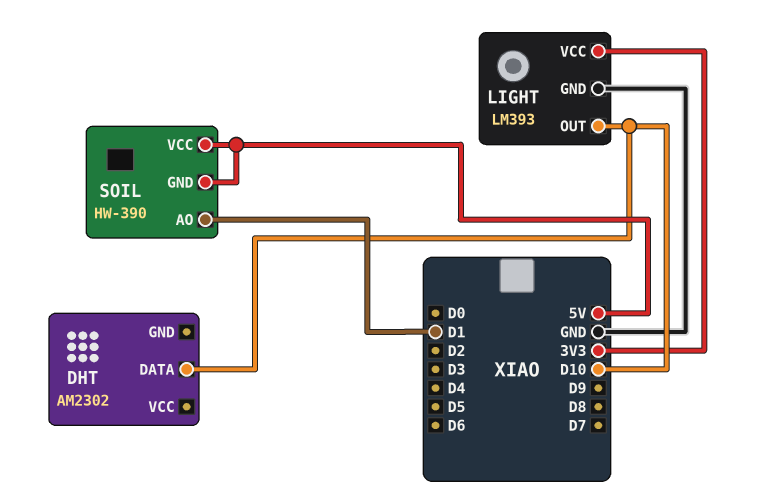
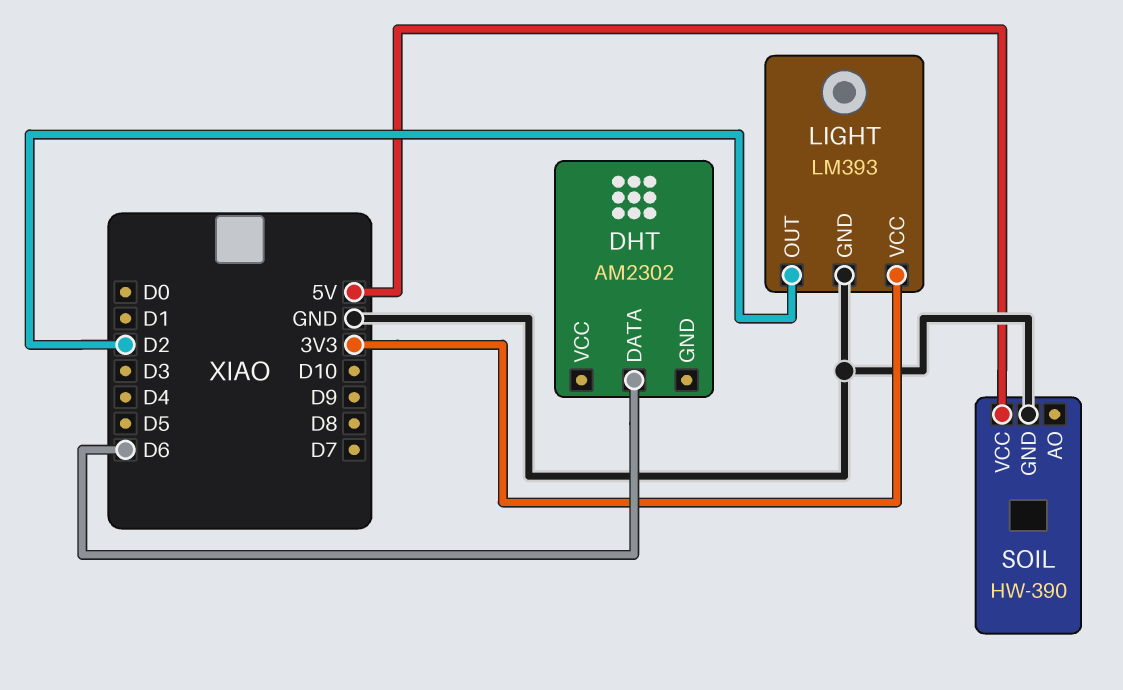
DHT pin DATA: D10 -> D6
LIGHT pin OUT: D10 -> D2
SOIL pin AO: D1 -> none
SOIL pin GND: 5V -> GND

